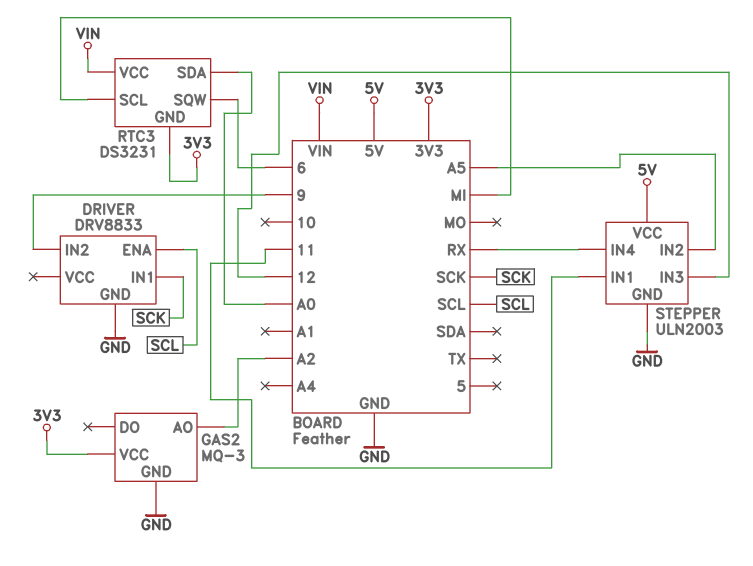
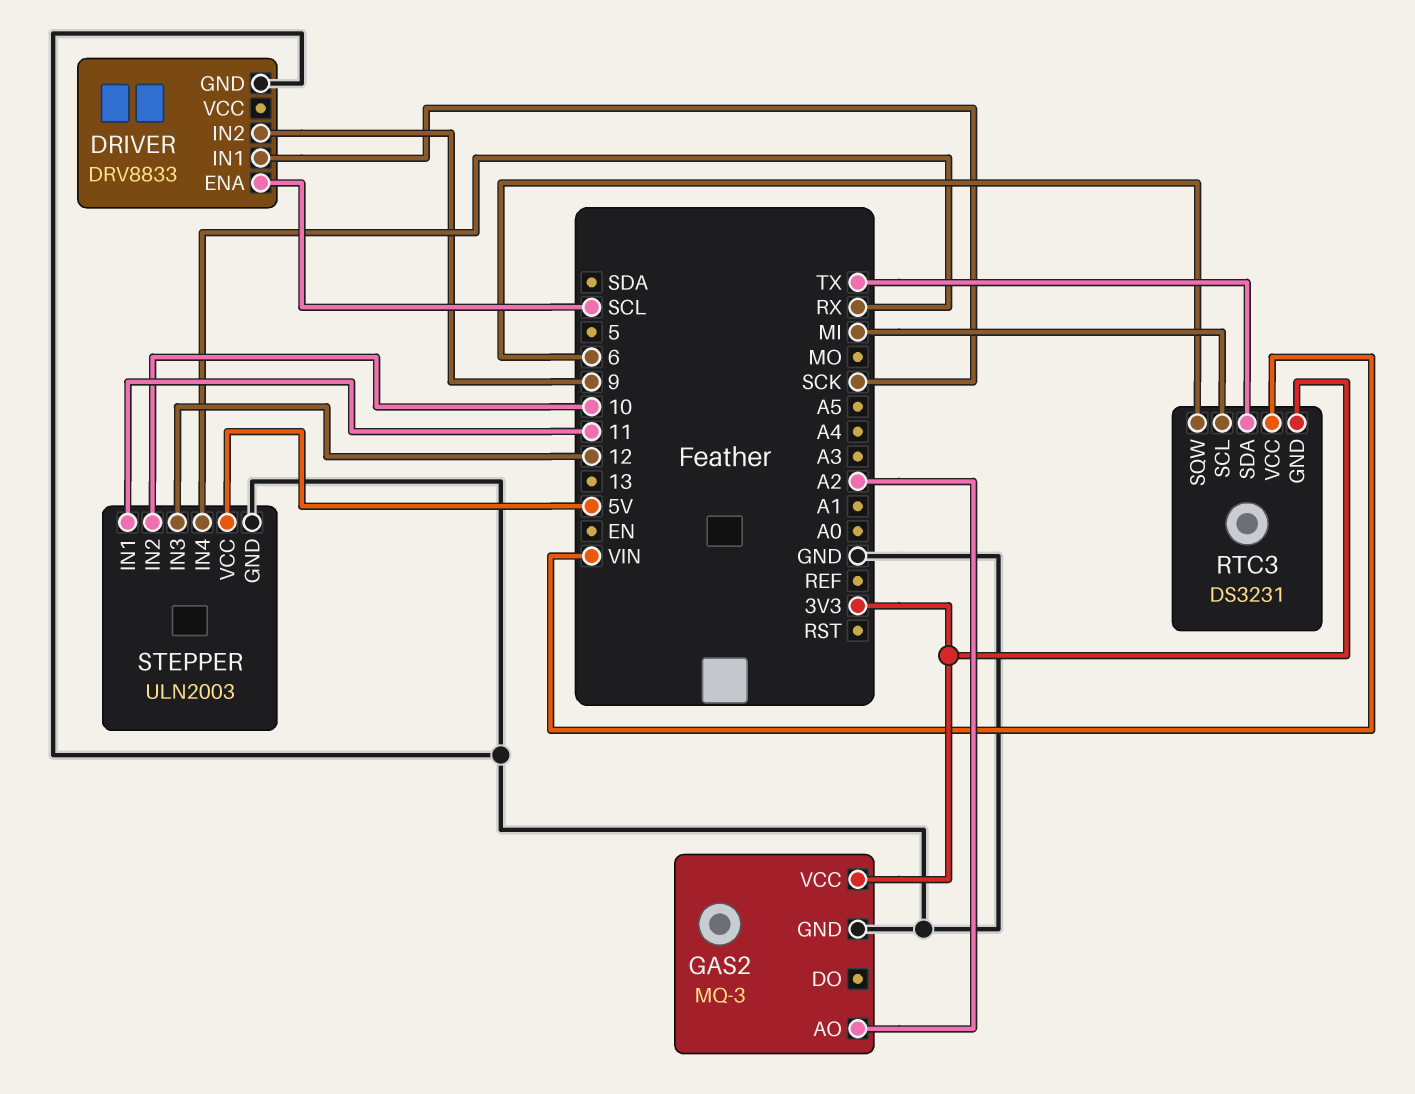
RTC3 pin SDA: A0 -> TX
STEPPER pin IN2: A5 -> 10

